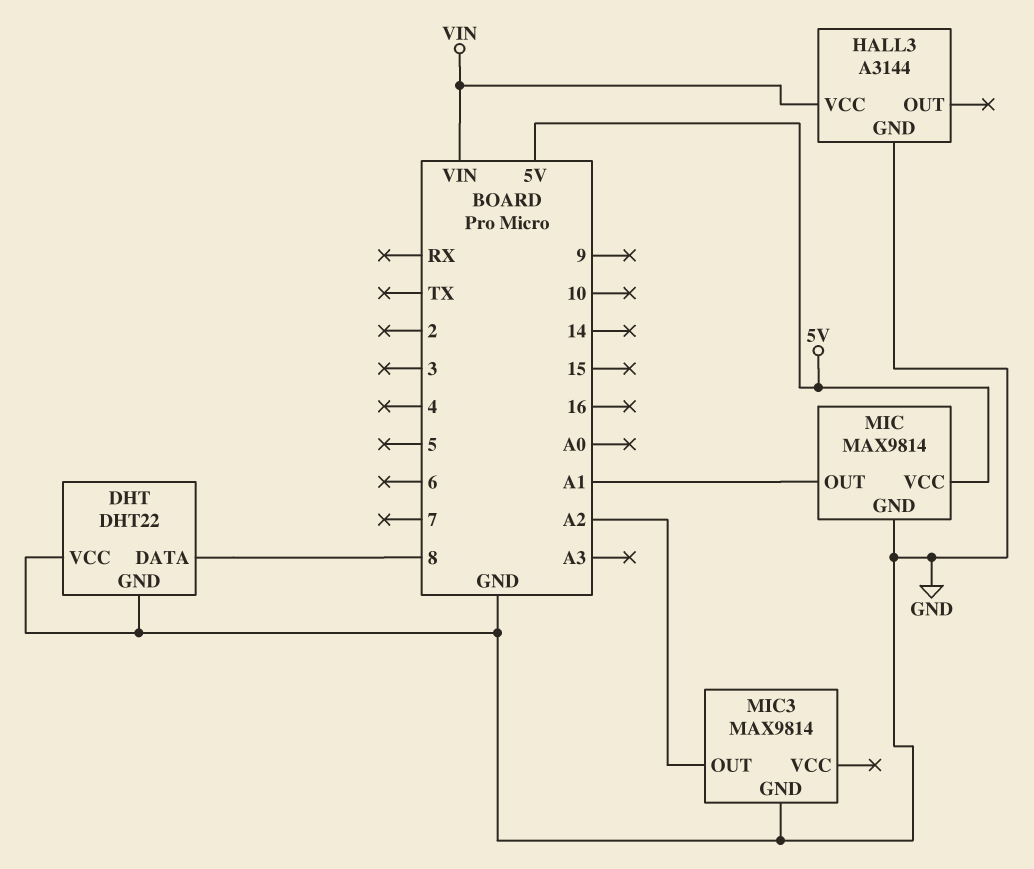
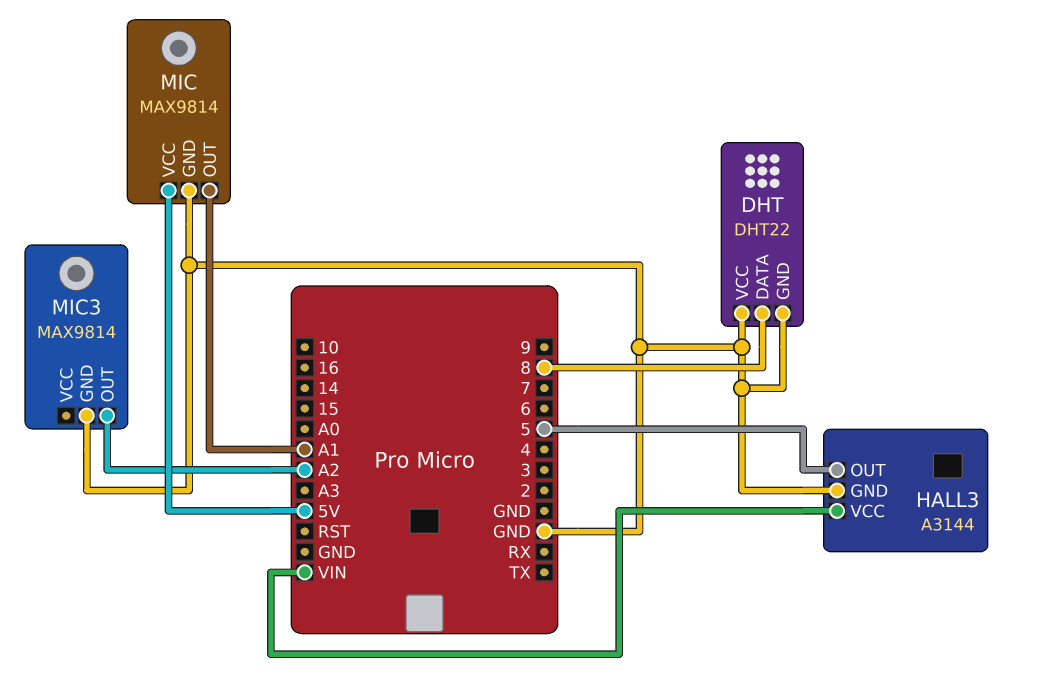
HALL3 pin OUT: none -> 5

